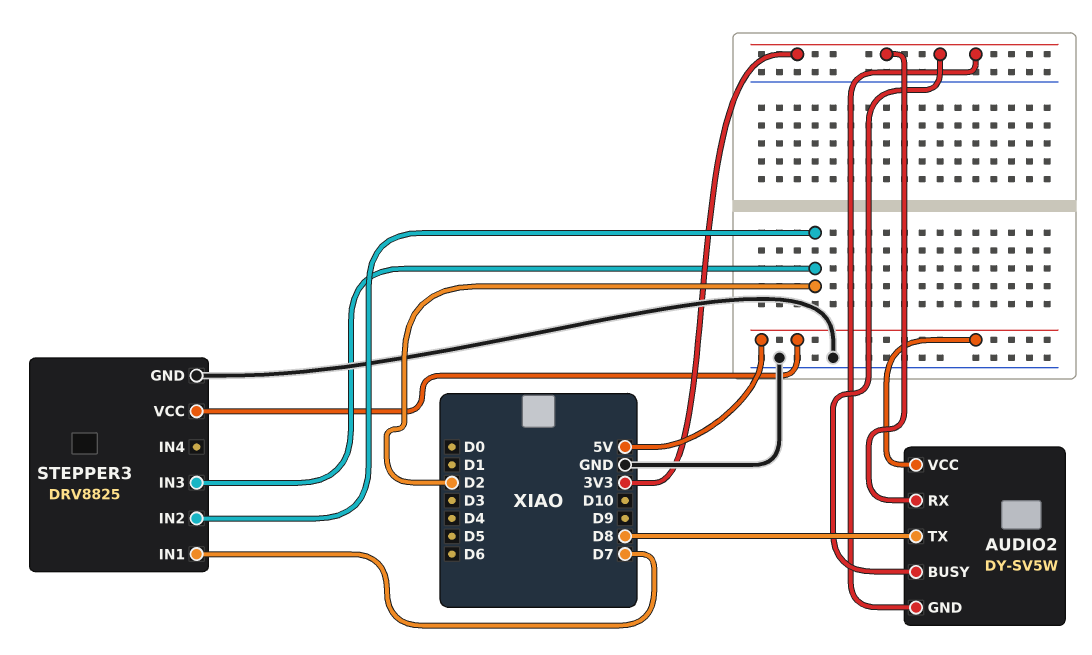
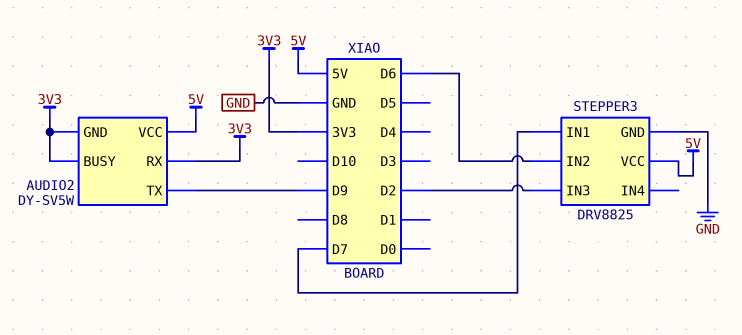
AUDIO2 pin TX: D8 -> D9
STEPPER3 pin IN2: D2 -> D6

